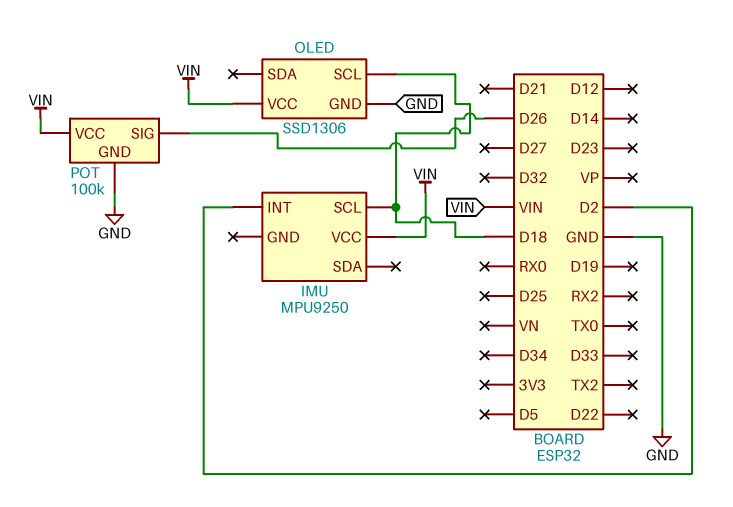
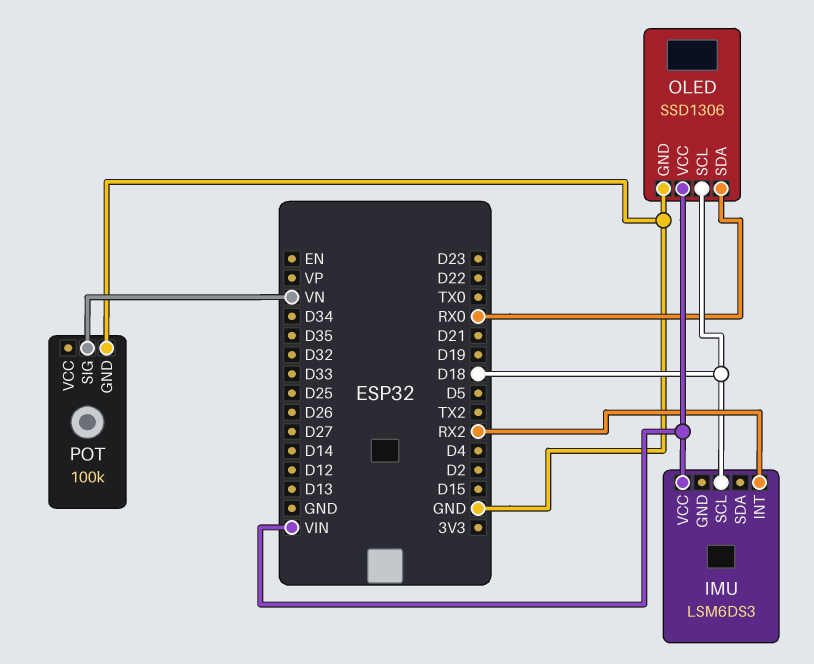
IMU: MPU9250 -> LSM6DS3
IMU pin INT: D2 -> RX2
OLED pin SDA: none -> RX0
POT pin SIG: D26 -> VN
POT pin VCC: VIN -> none

